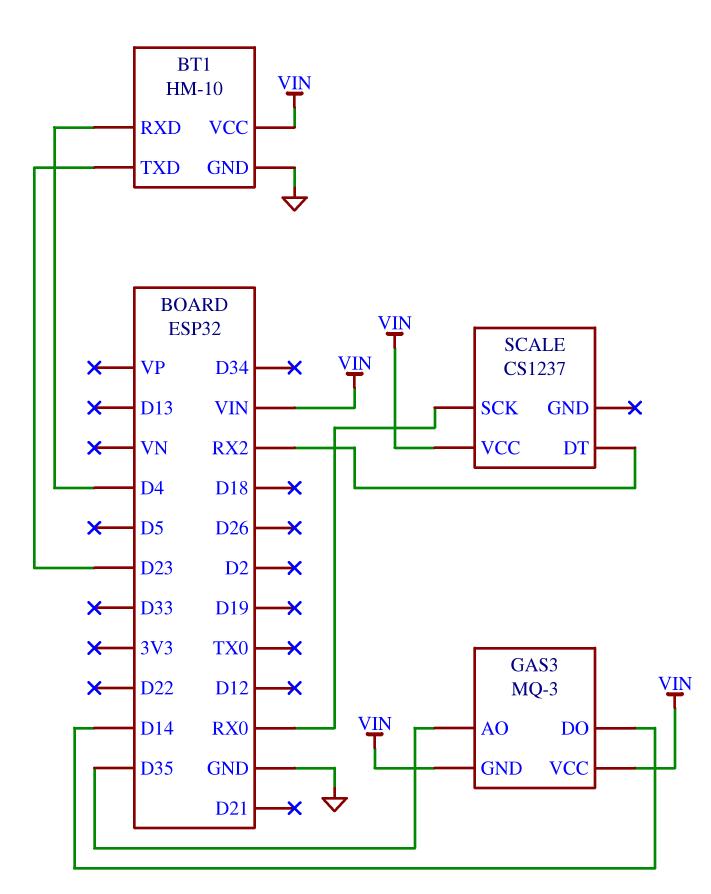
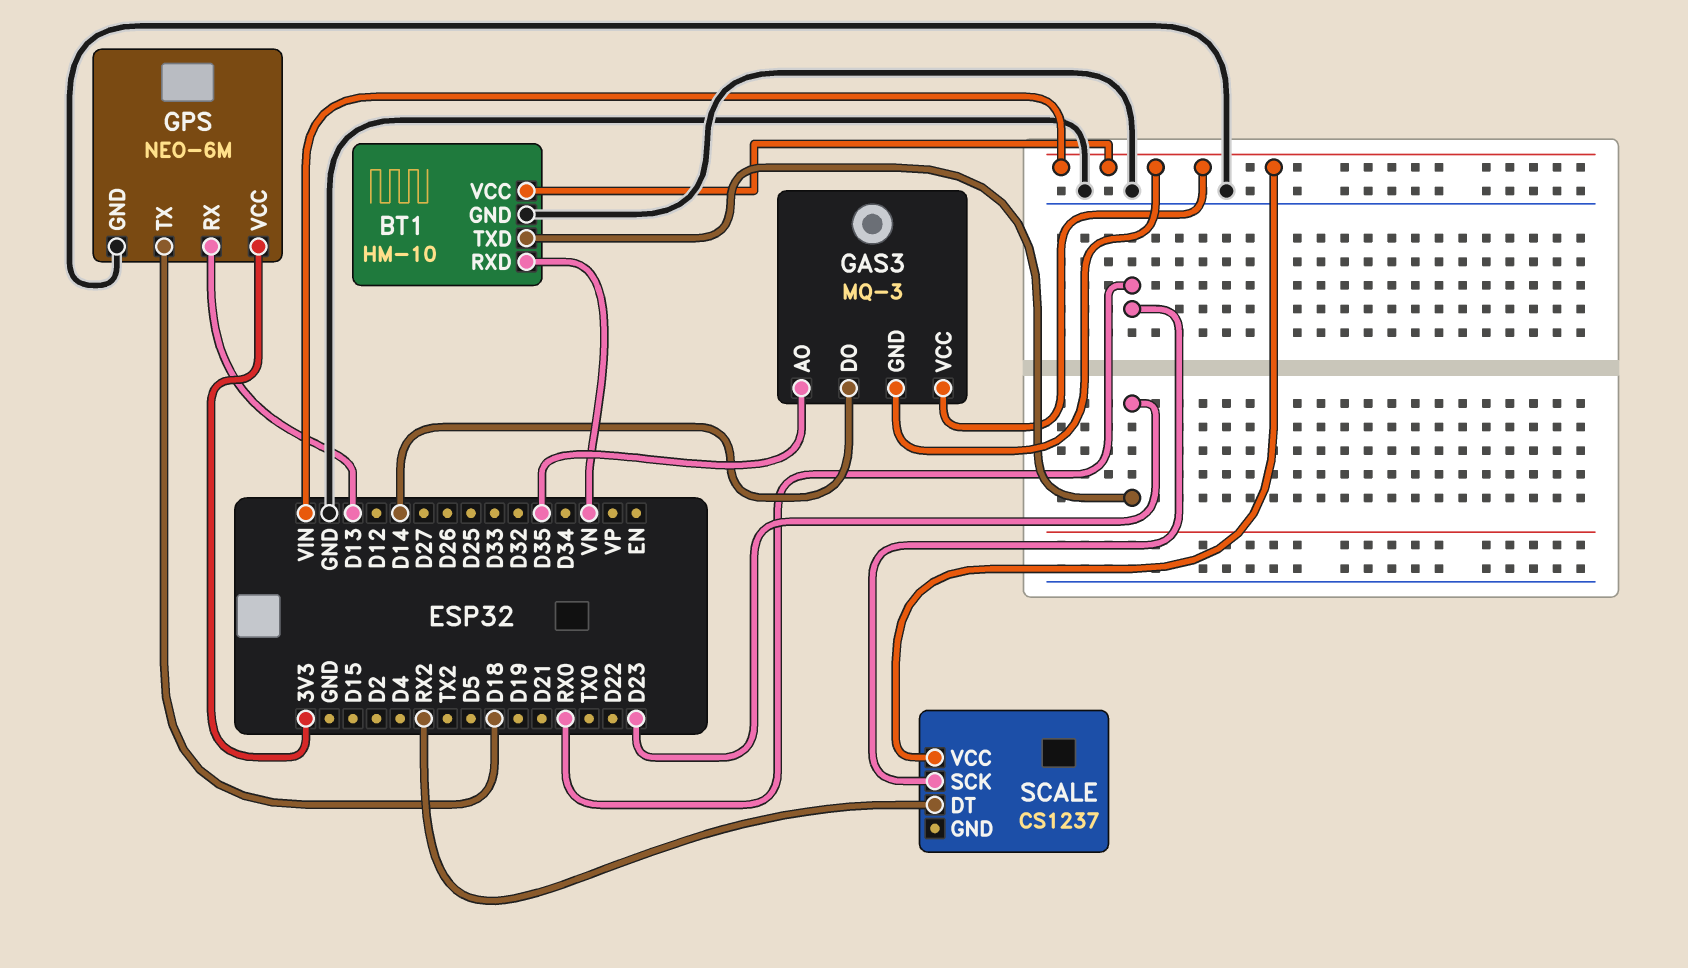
BT1 pin RXD: D4 -> VN
GPS: none -> NEO-6M
GPS pin GND: none -> GND
GPS pin RX: none -> D13
GPS pin TX: none -> D18
GPS pin VCC: none -> 3V3

